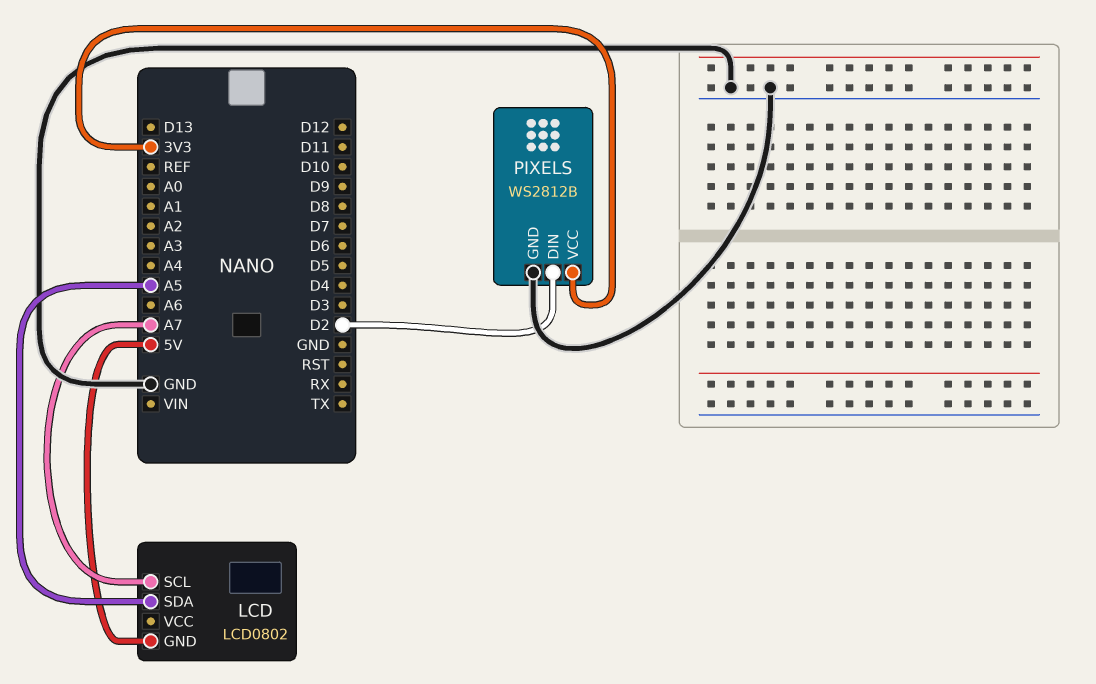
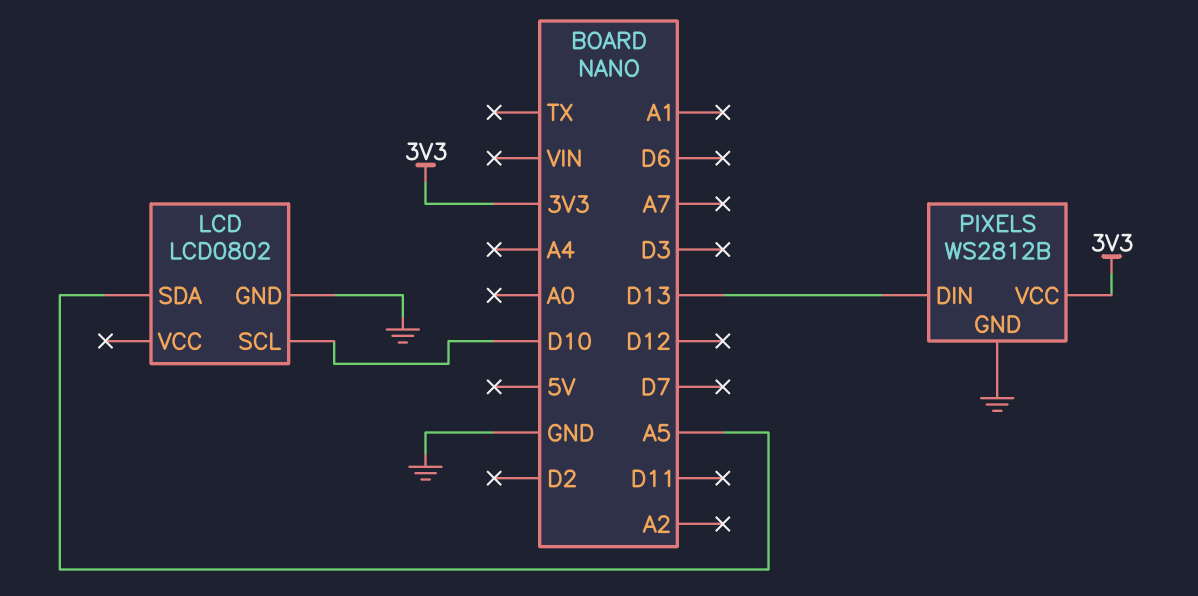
LCD pin GND: 5V -> GND
LCD pin SCL: A7 -> D10
PIXELS pin DIN: D2 -> D13

